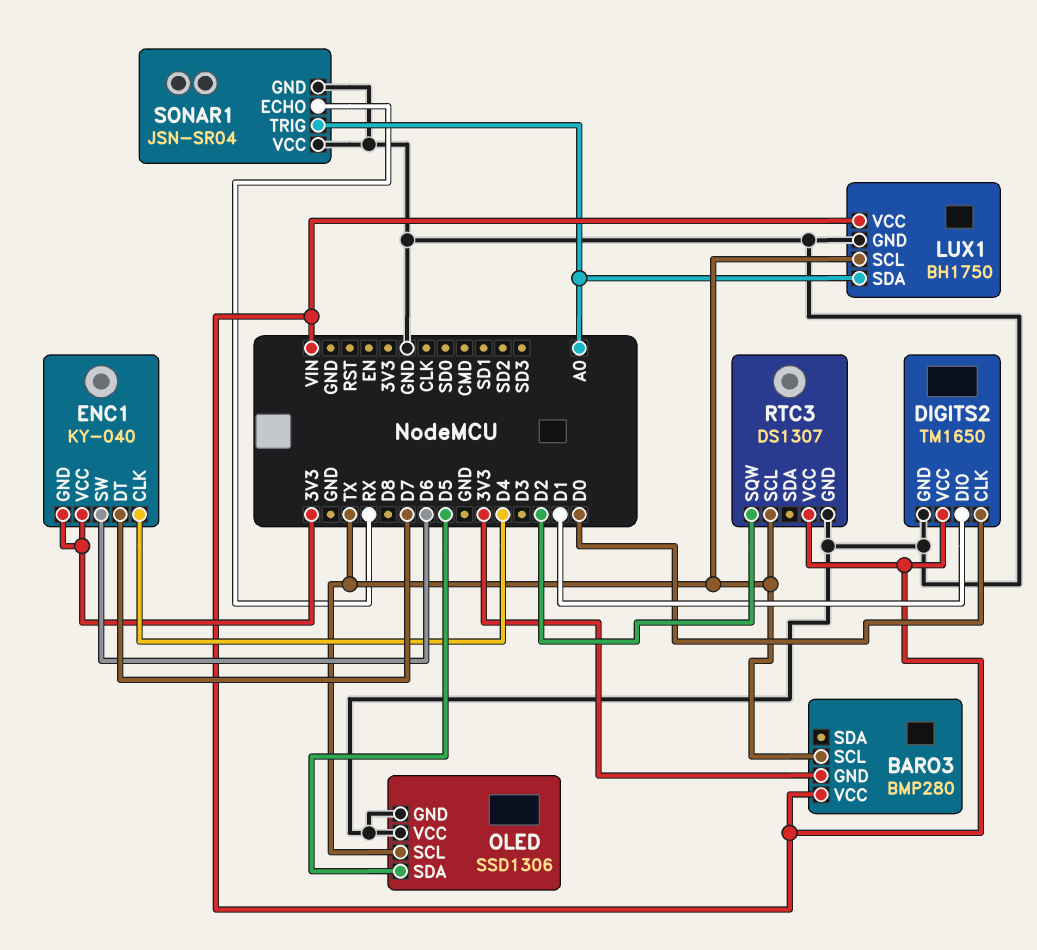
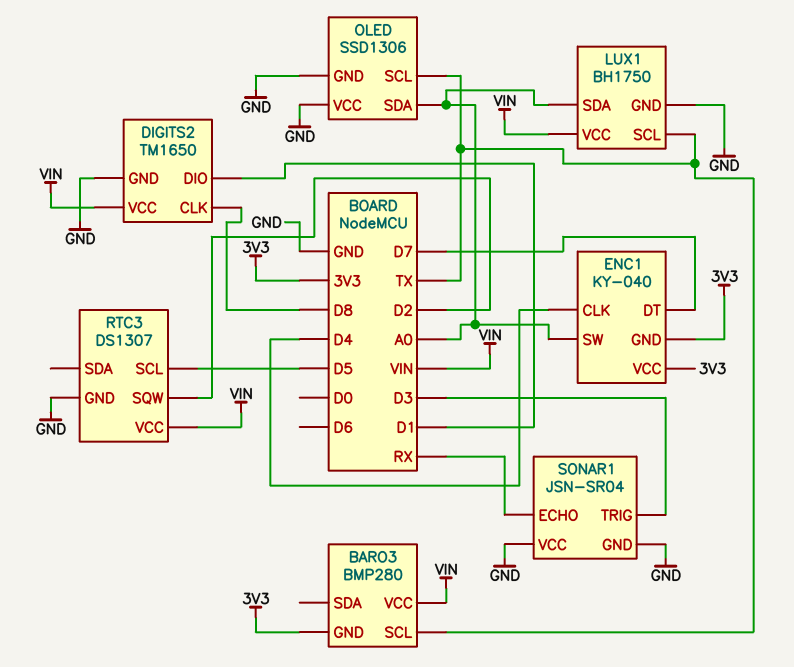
DIGITS2 pin CLK: D0 -> D8
ENC1 pin SW: D6 -> A0
OLED pin SDA: D5 -> A0
RTC3 pin SCL: TX -> D5
SONAR1 pin TRIG: A0 -> D3

